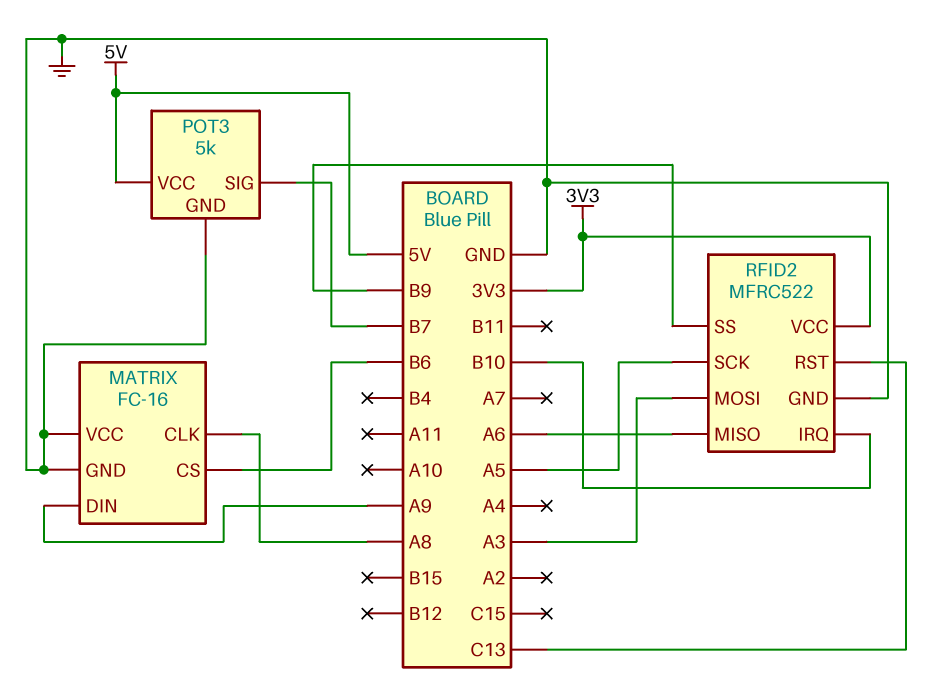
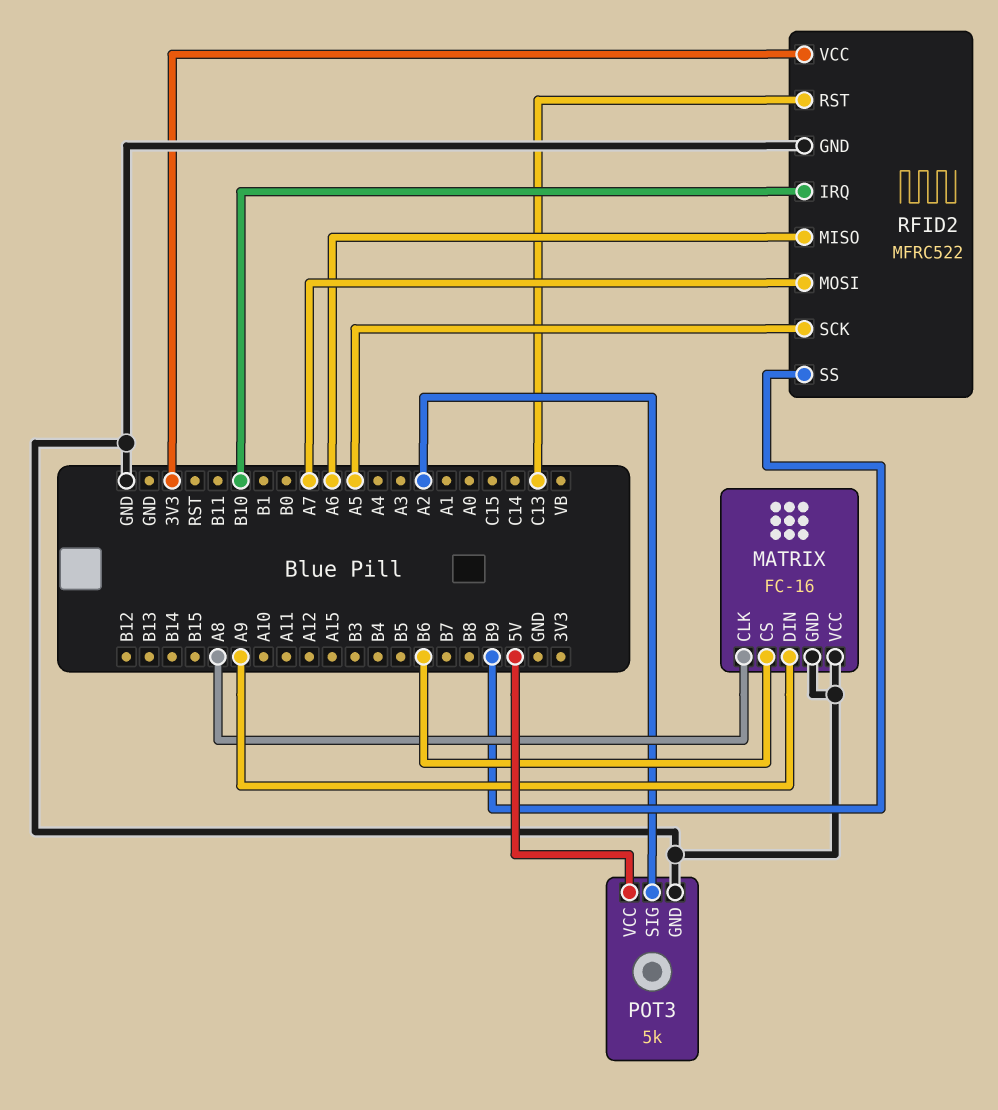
POT3 pin SIG: B7 -> A2
RFID2 pin MOSI: A3 -> A7

